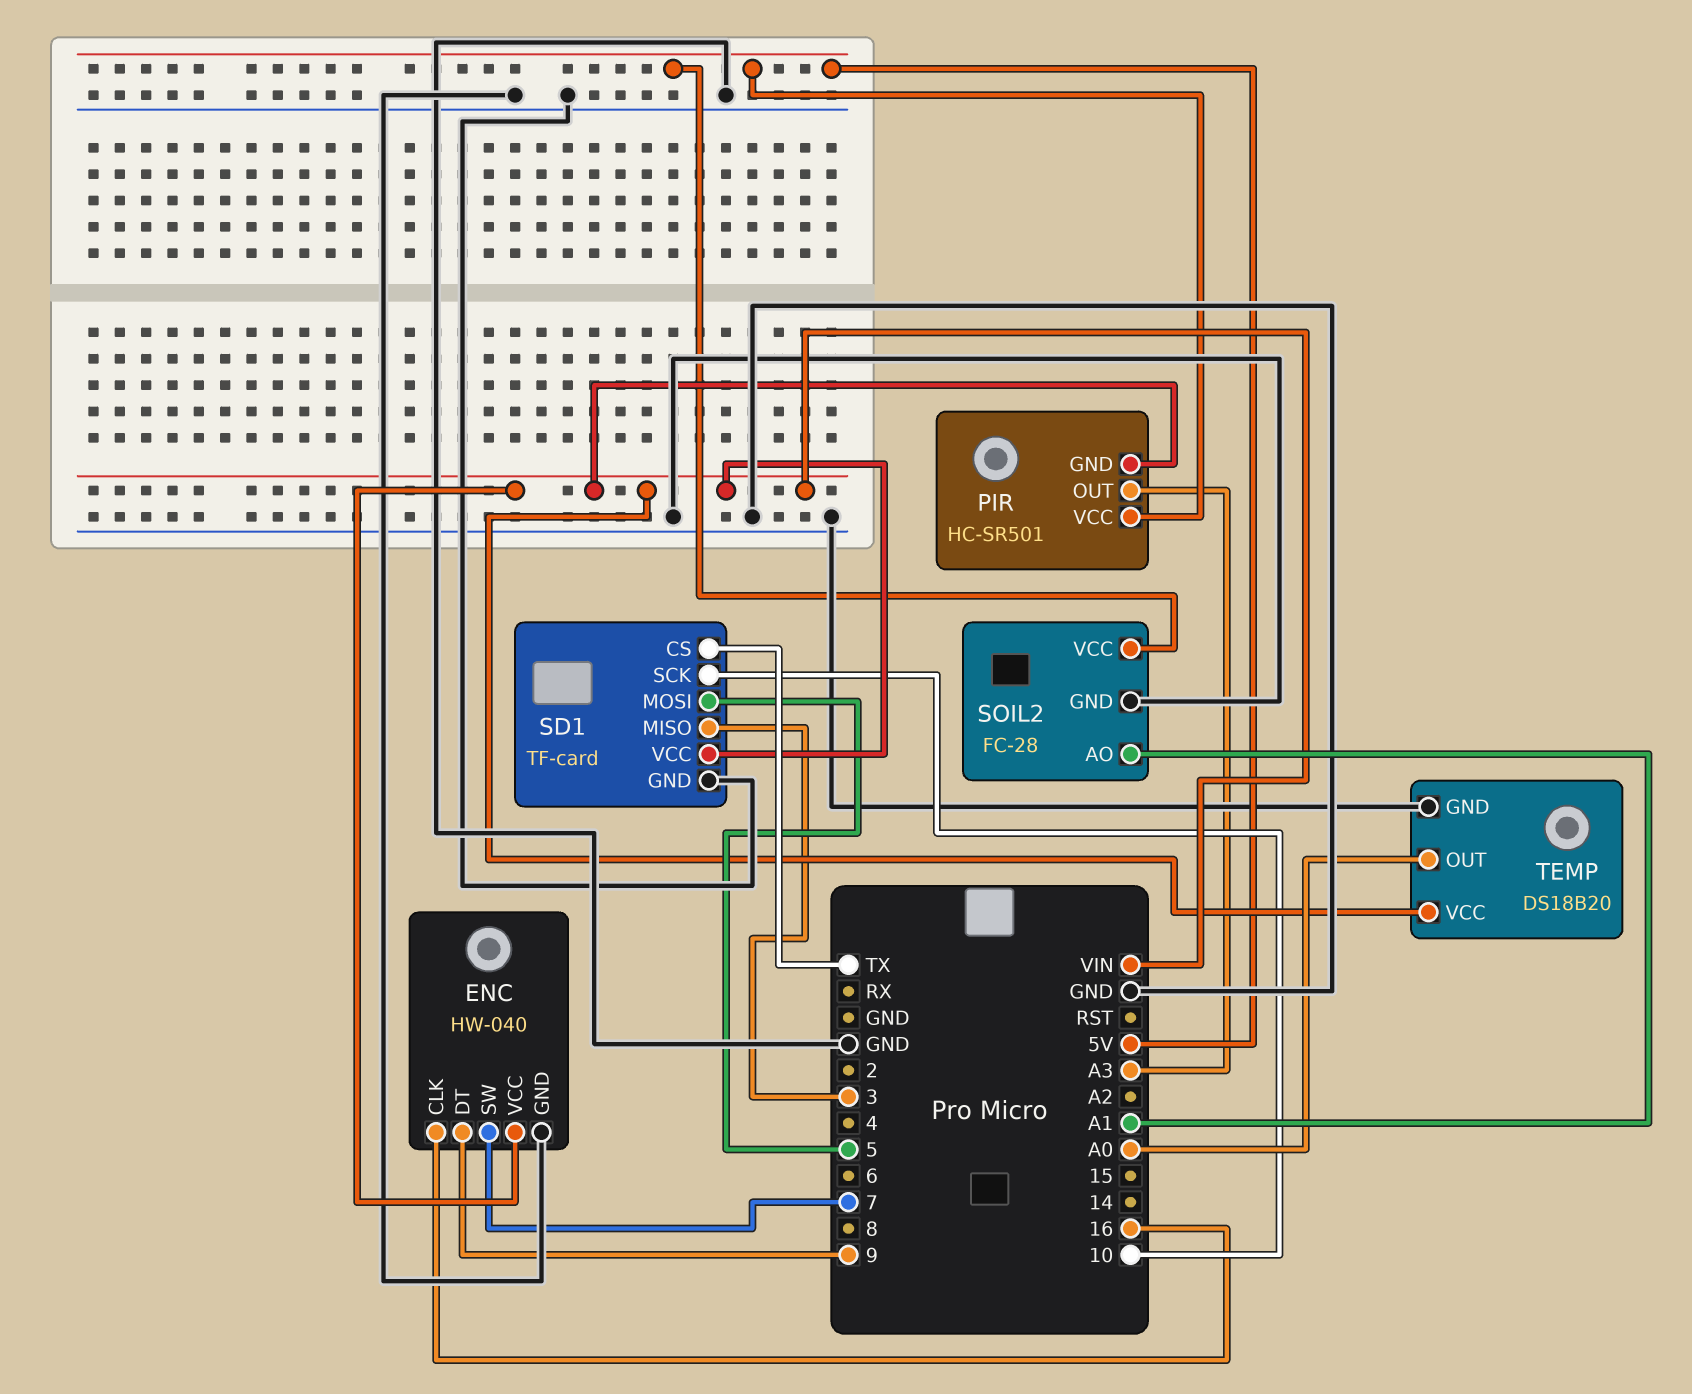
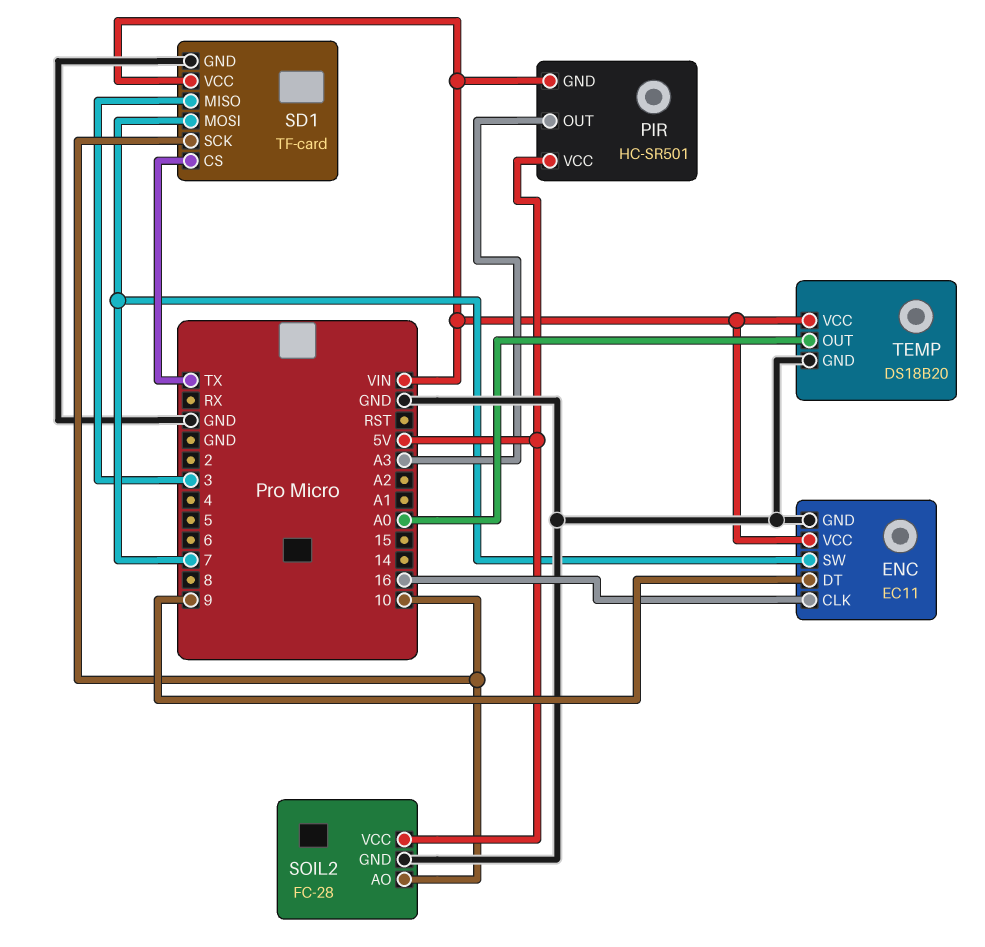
ENC: HW-040 -> EC11
SD1 pin MOSI: 5 -> 7
SOIL2 pin AO: A1 -> 10

